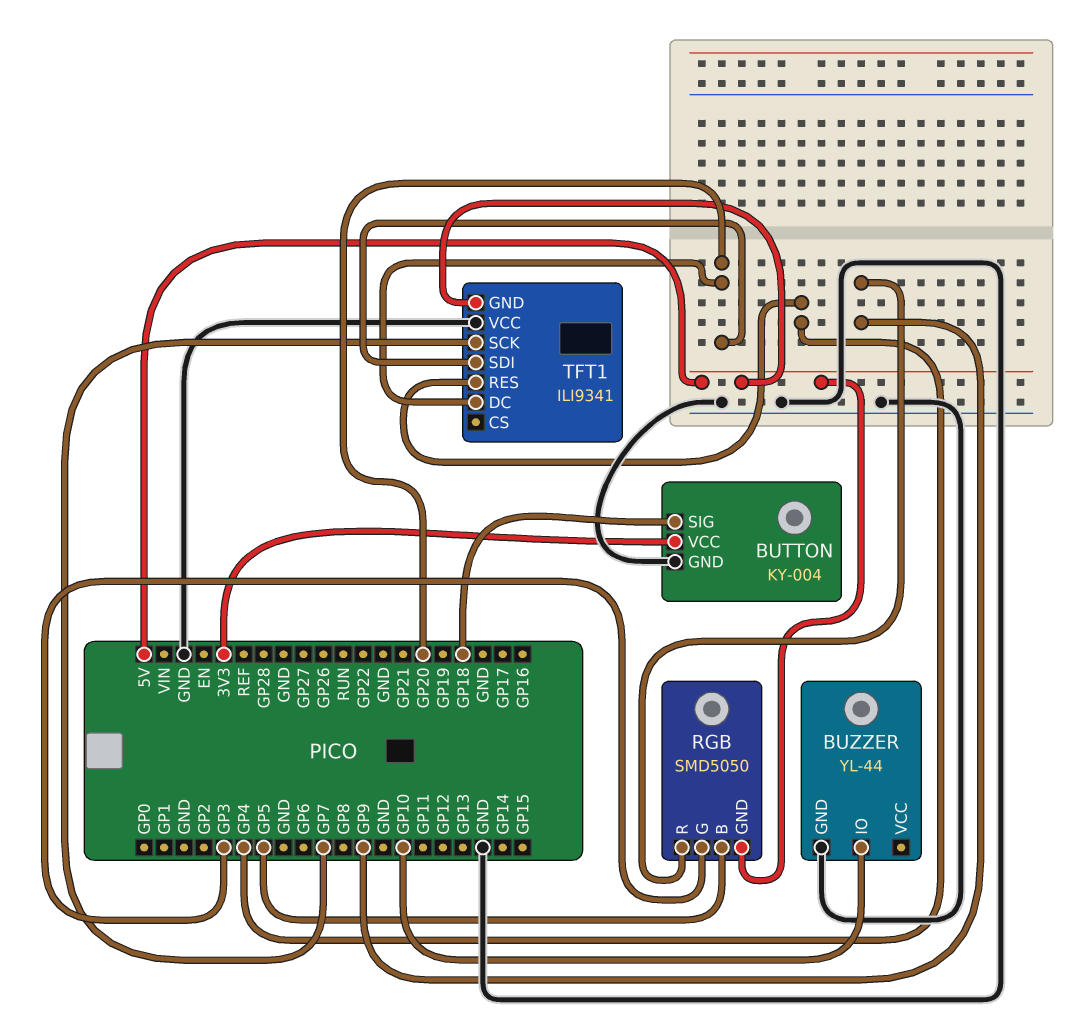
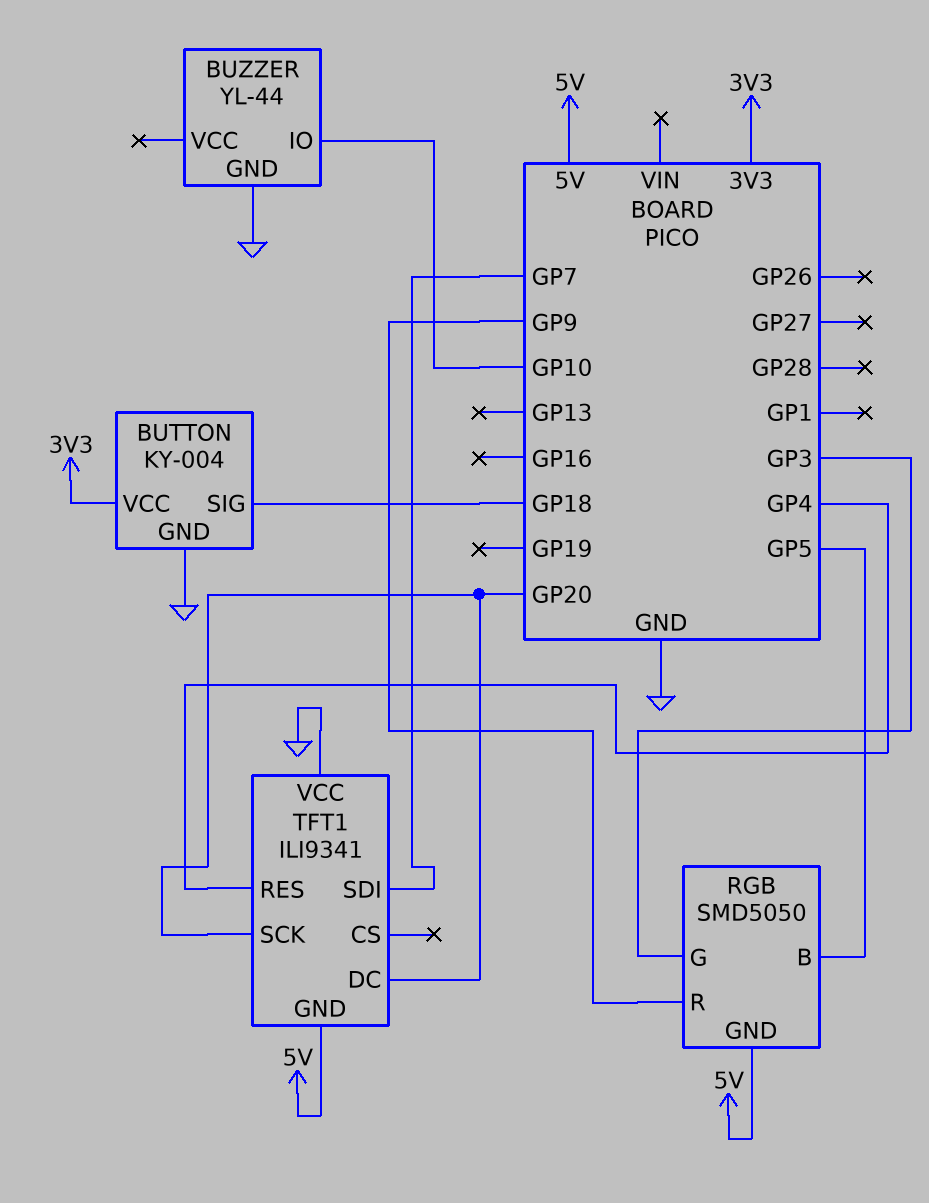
TFT1 pin SCK: GP7 -> GP20
TFT1 pin SDI: GP20 -> GP7

